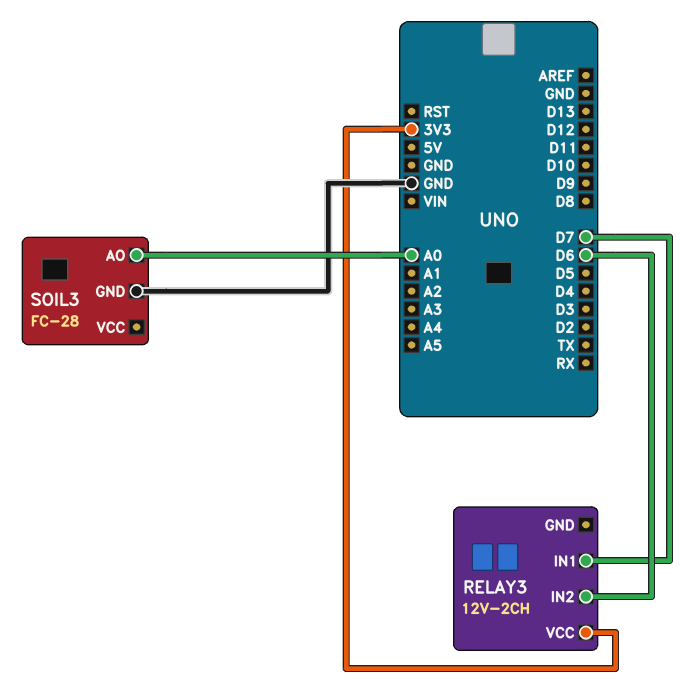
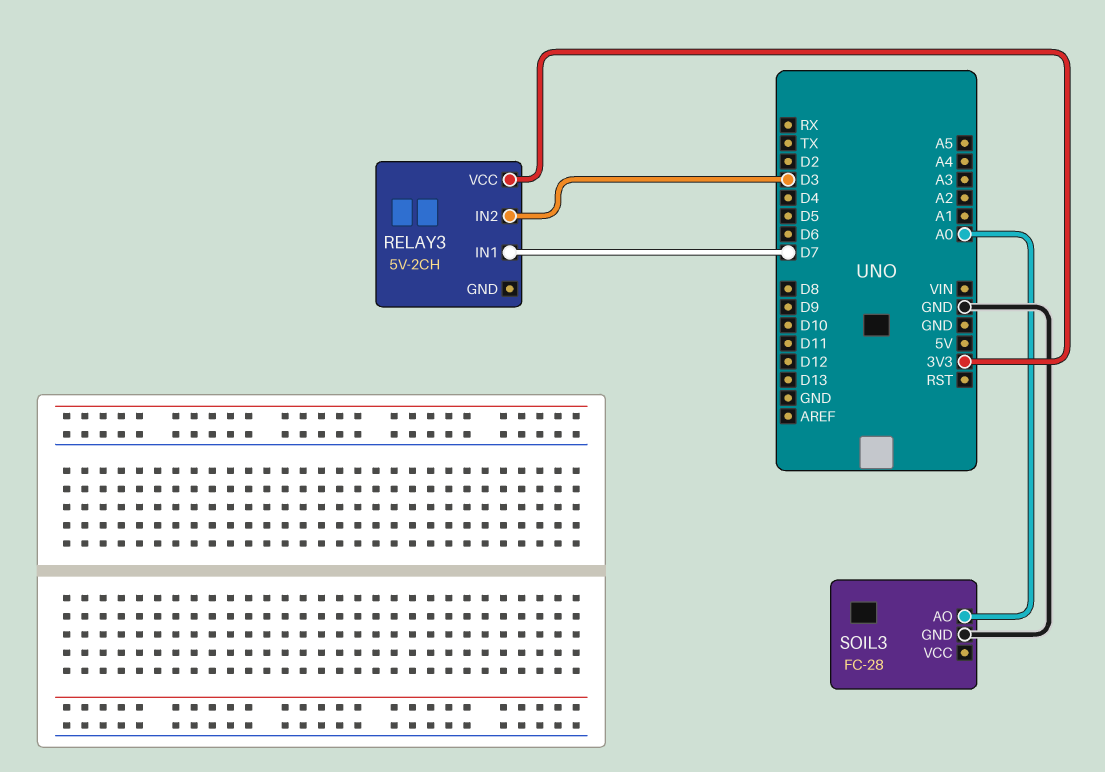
RELAY3: 12V-2CH -> 5V-2CH
RELAY3 pin IN2: D6 -> D3

